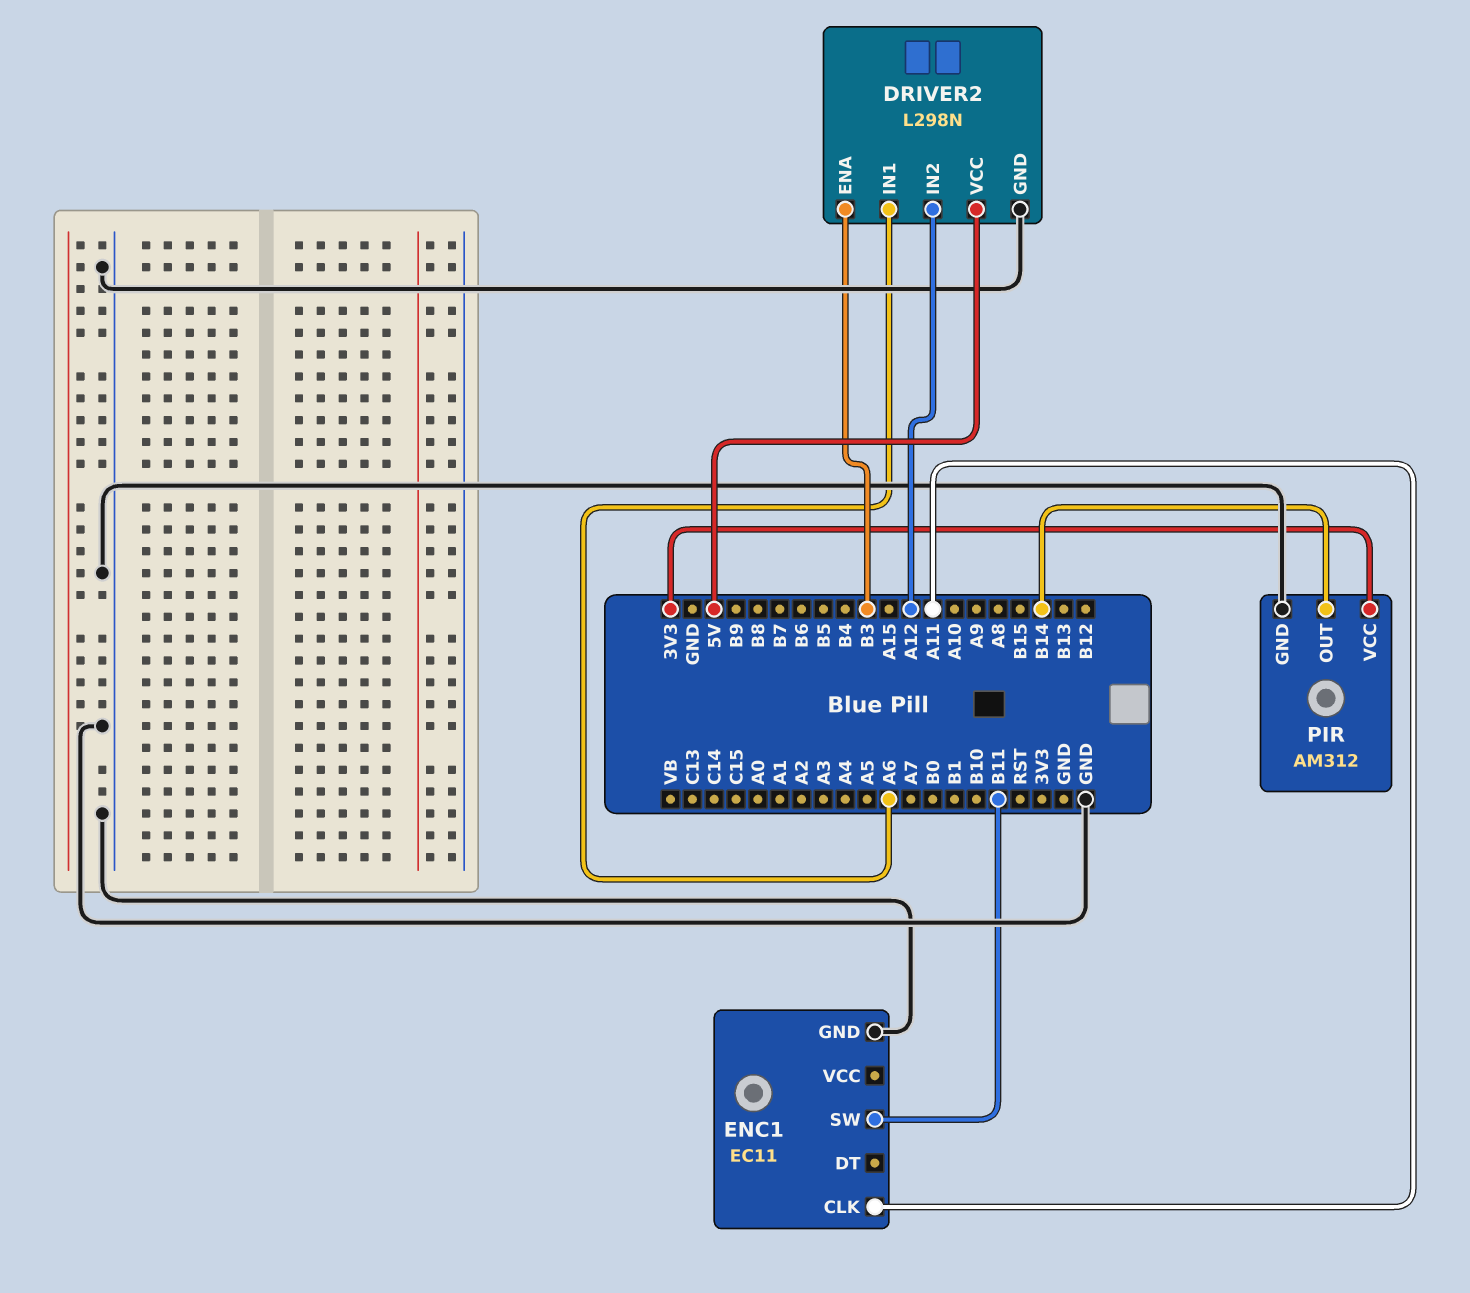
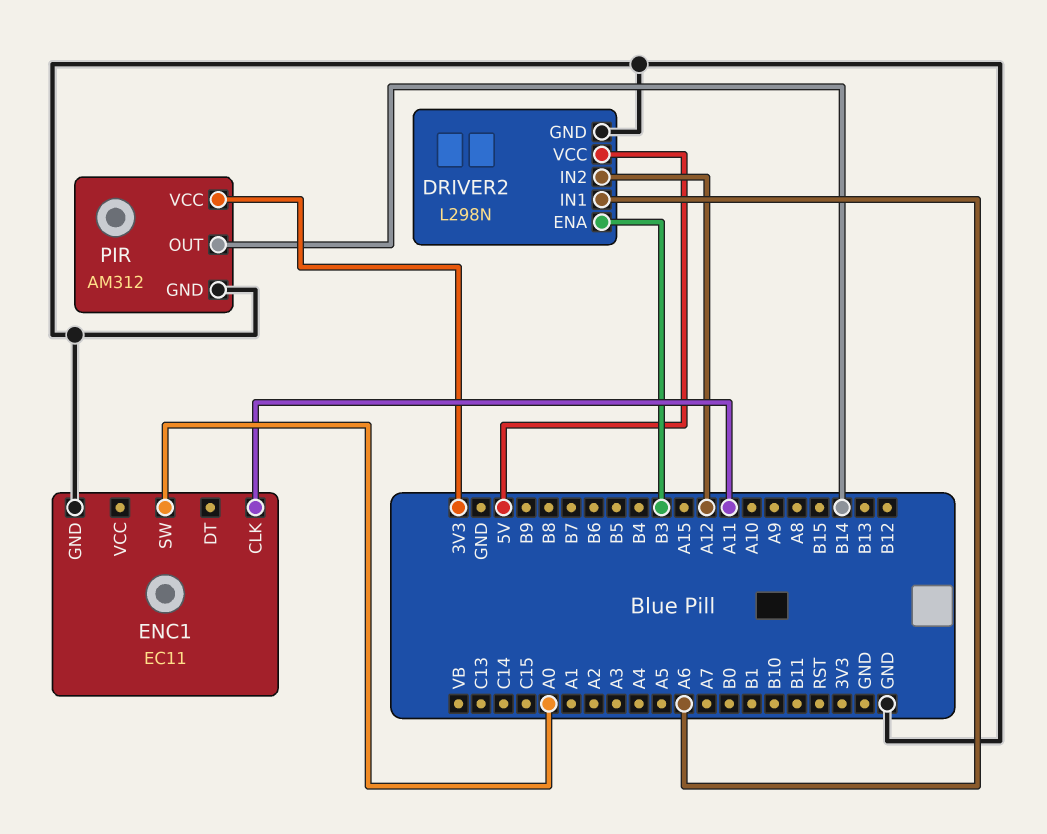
ENC1 pin SW: B11 -> A0

